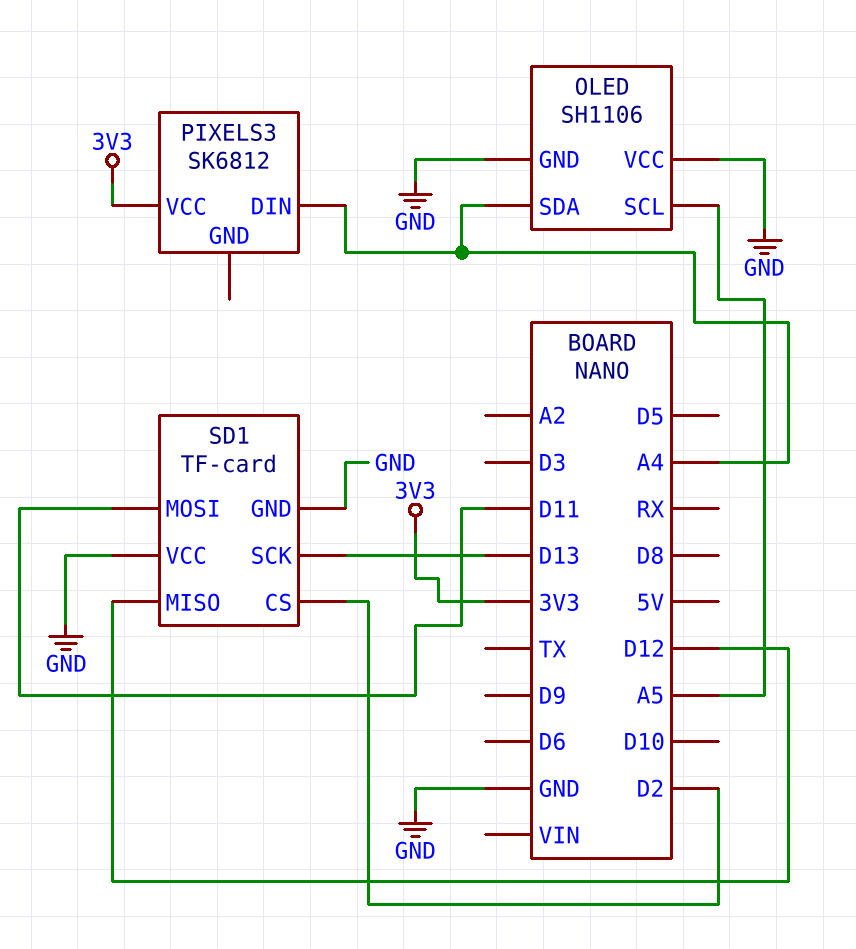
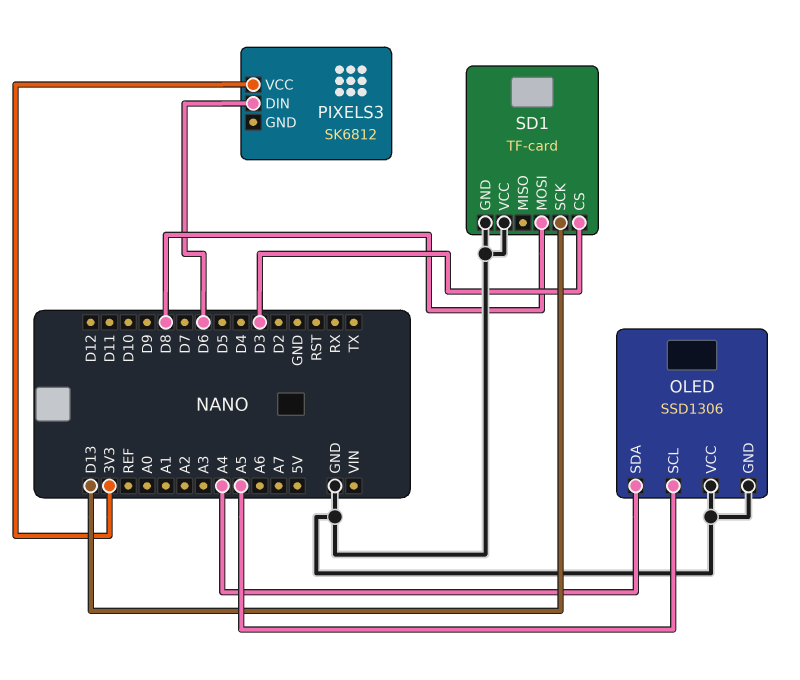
OLED: SH1106 -> SSD1306
PIXELS3 pin DIN: A4 -> D6
SD1 pin CS: D2 -> D3
SD1 pin MISO: D12 -> none
SD1 pin MOSI: D11 -> D8

